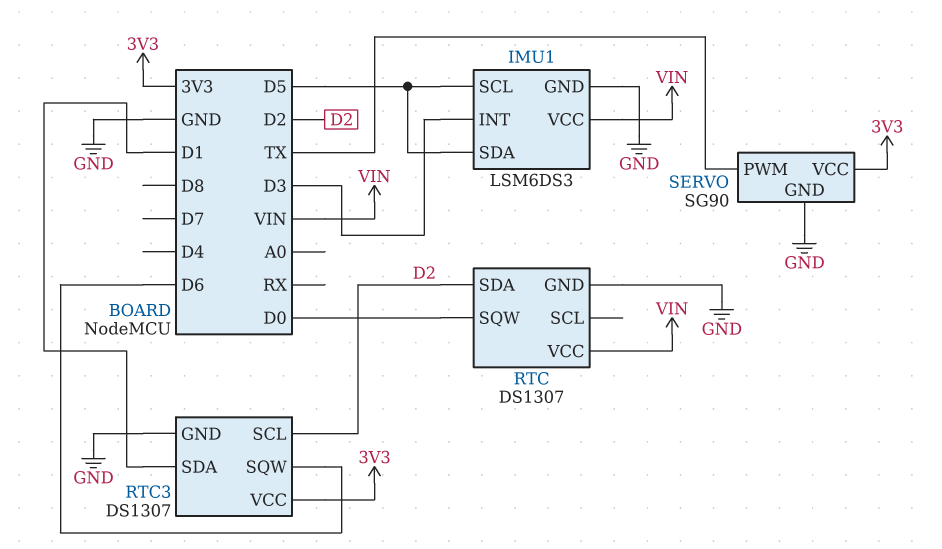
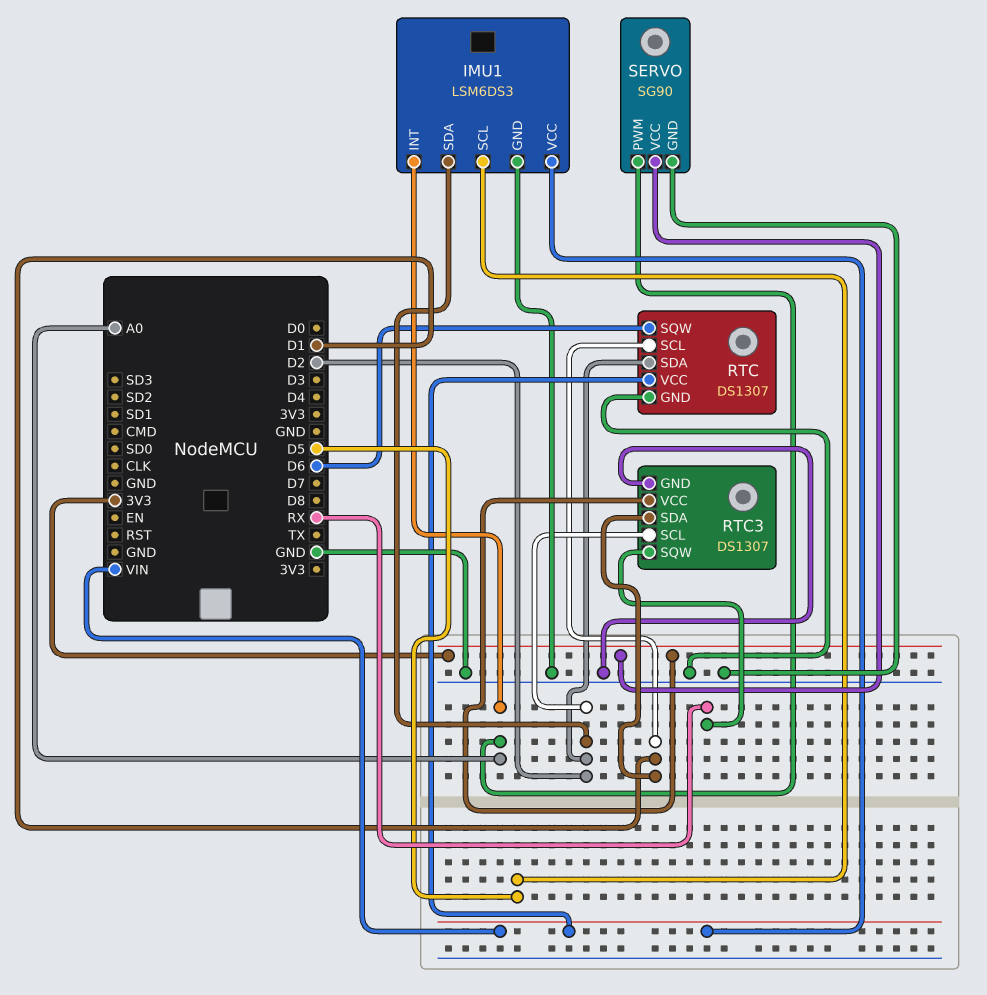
IMU1 pin INT: D3 -> A0
IMU1 pin SDA: D5 -> D2
RTC pin SCL: none -> D1
RTC pin SQW: D0 -> D6
RTC3 pin SQW: D6 -> RX
SERVO pin PWM: TX -> A0

